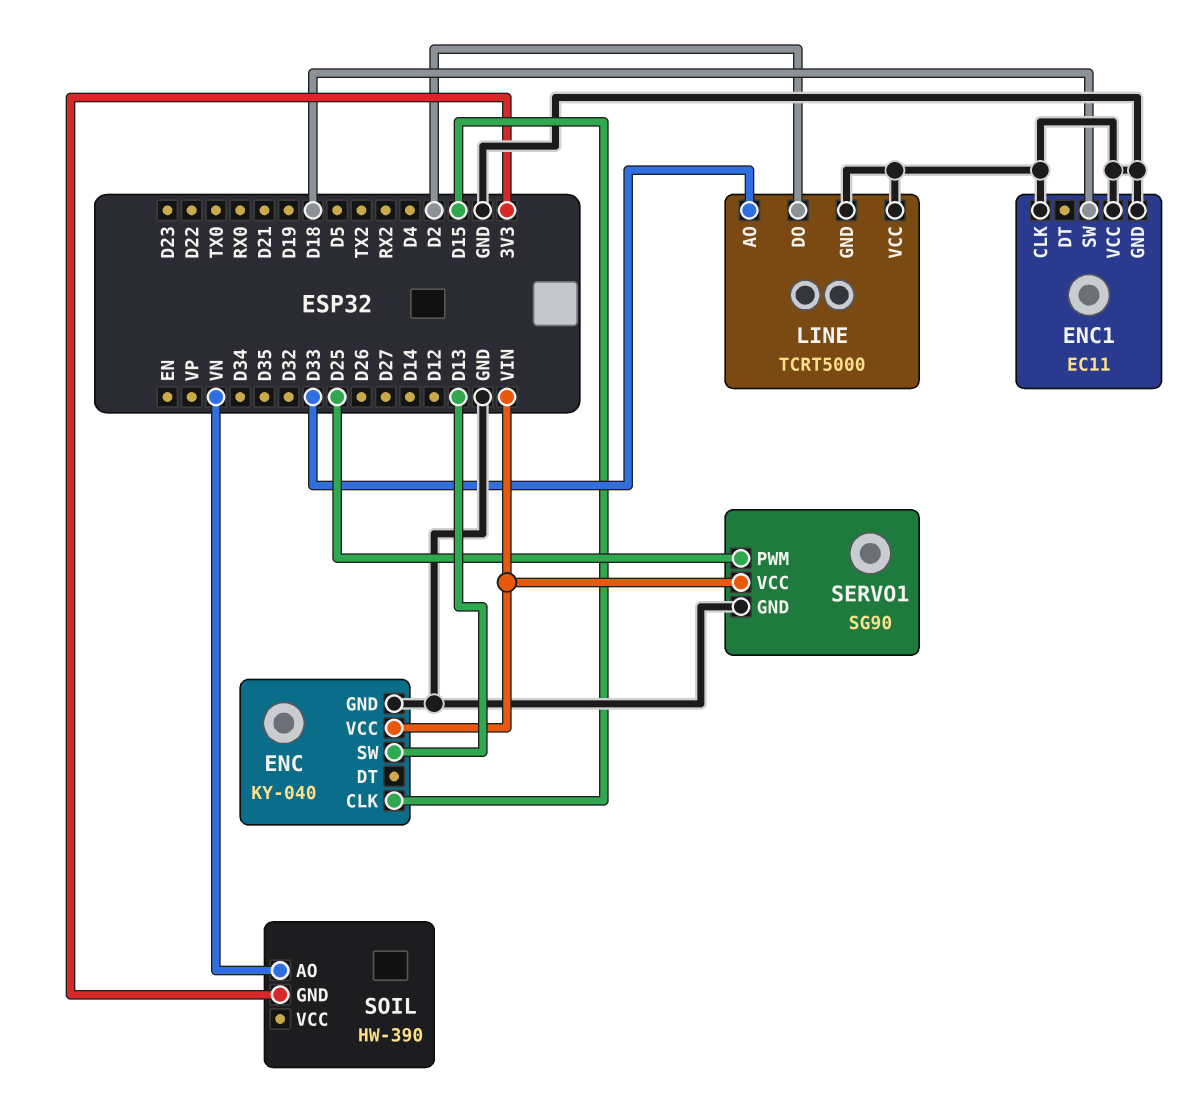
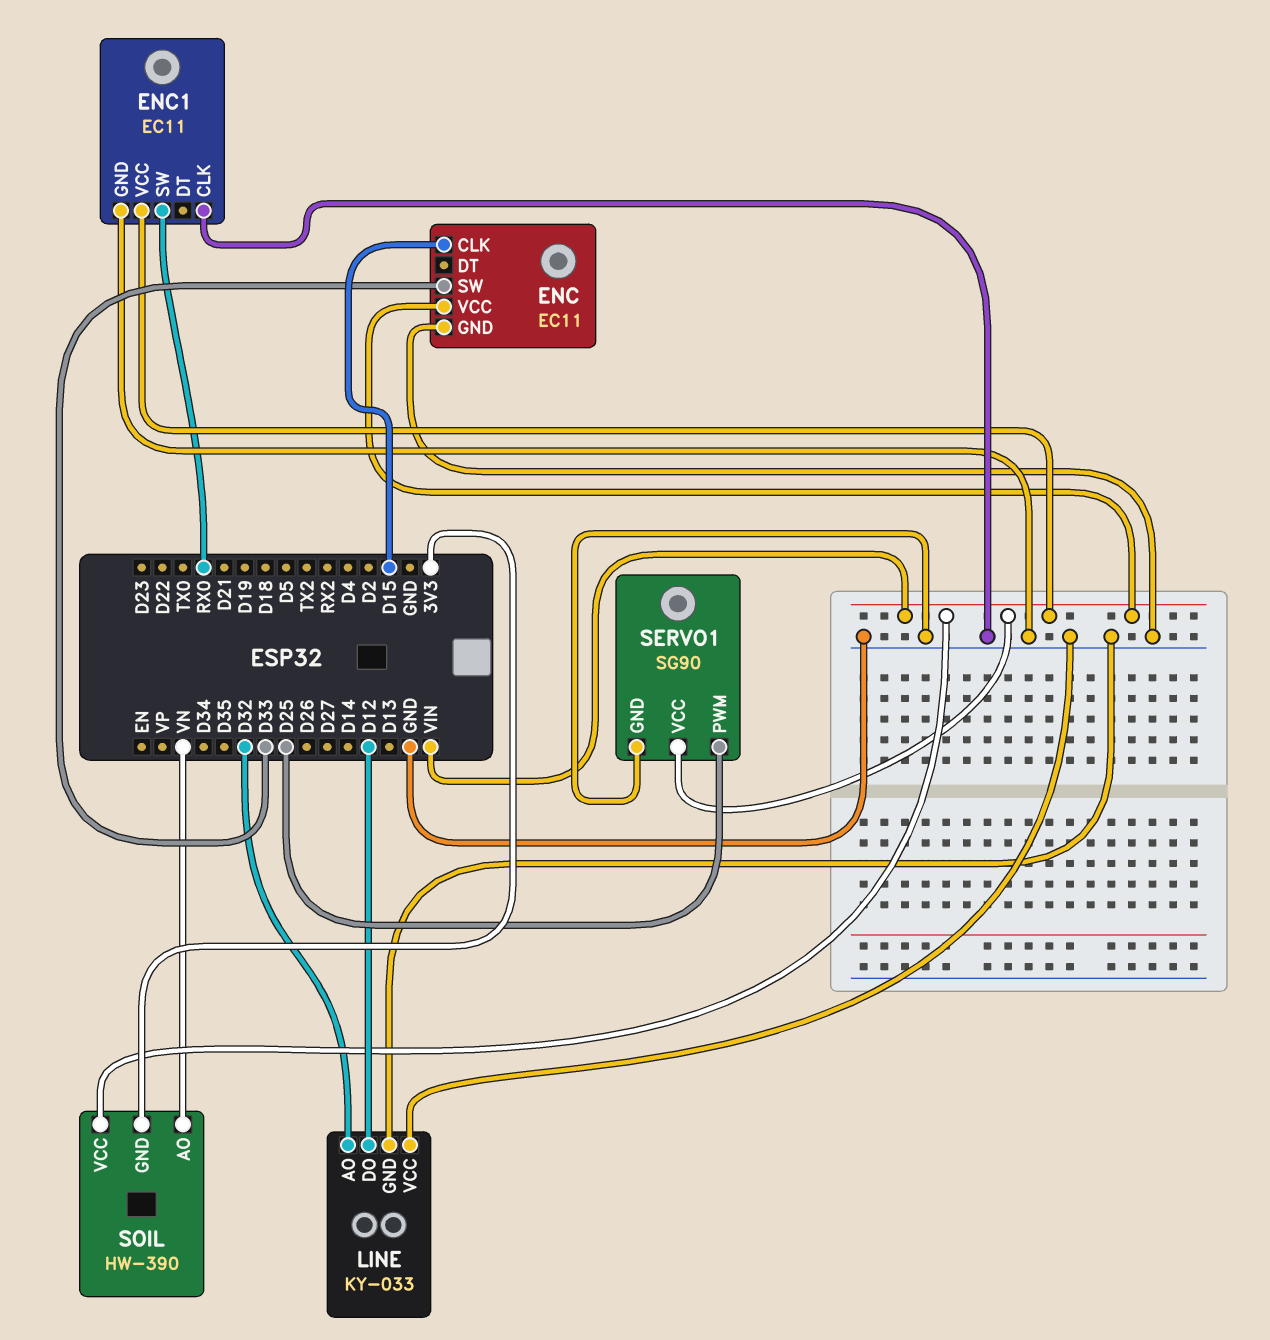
ENC: KY-040 -> EC11
ENC pin SW: D13 -> D33
ENC1 pin SW: D18 -> RX0
ENC1 pin VCC: GND -> VIN
LINE: TCRT5000 -> KY-033
LINE pin AO: D33 -> D32
LINE pin DO: D2 -> D12
SOIL pin VCC: none -> VIN

